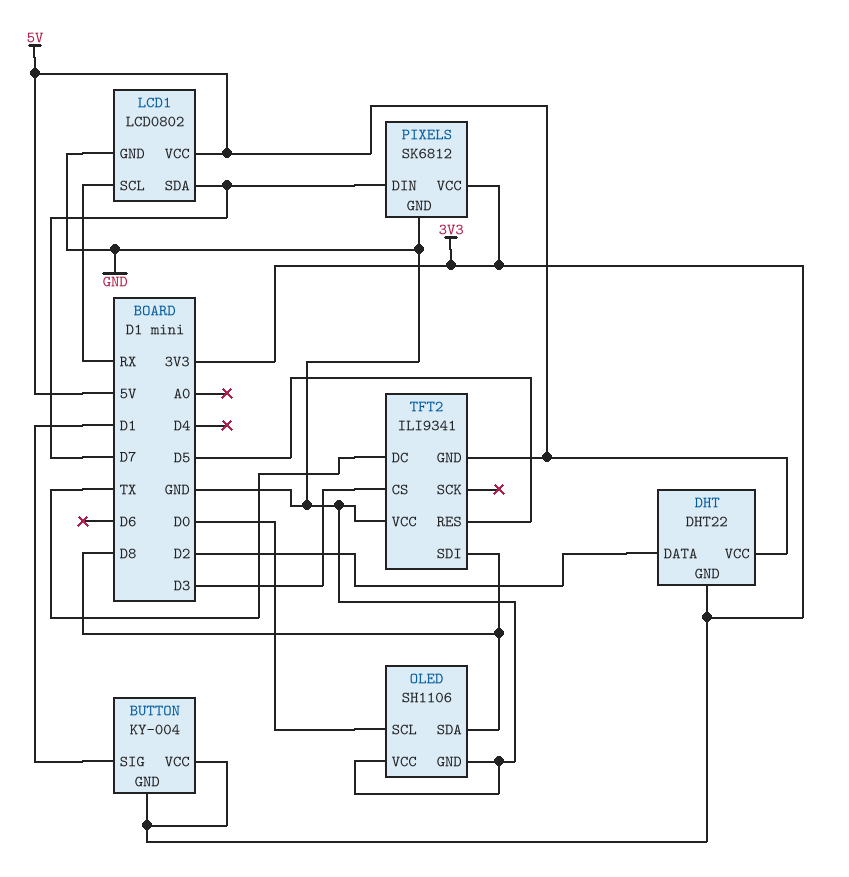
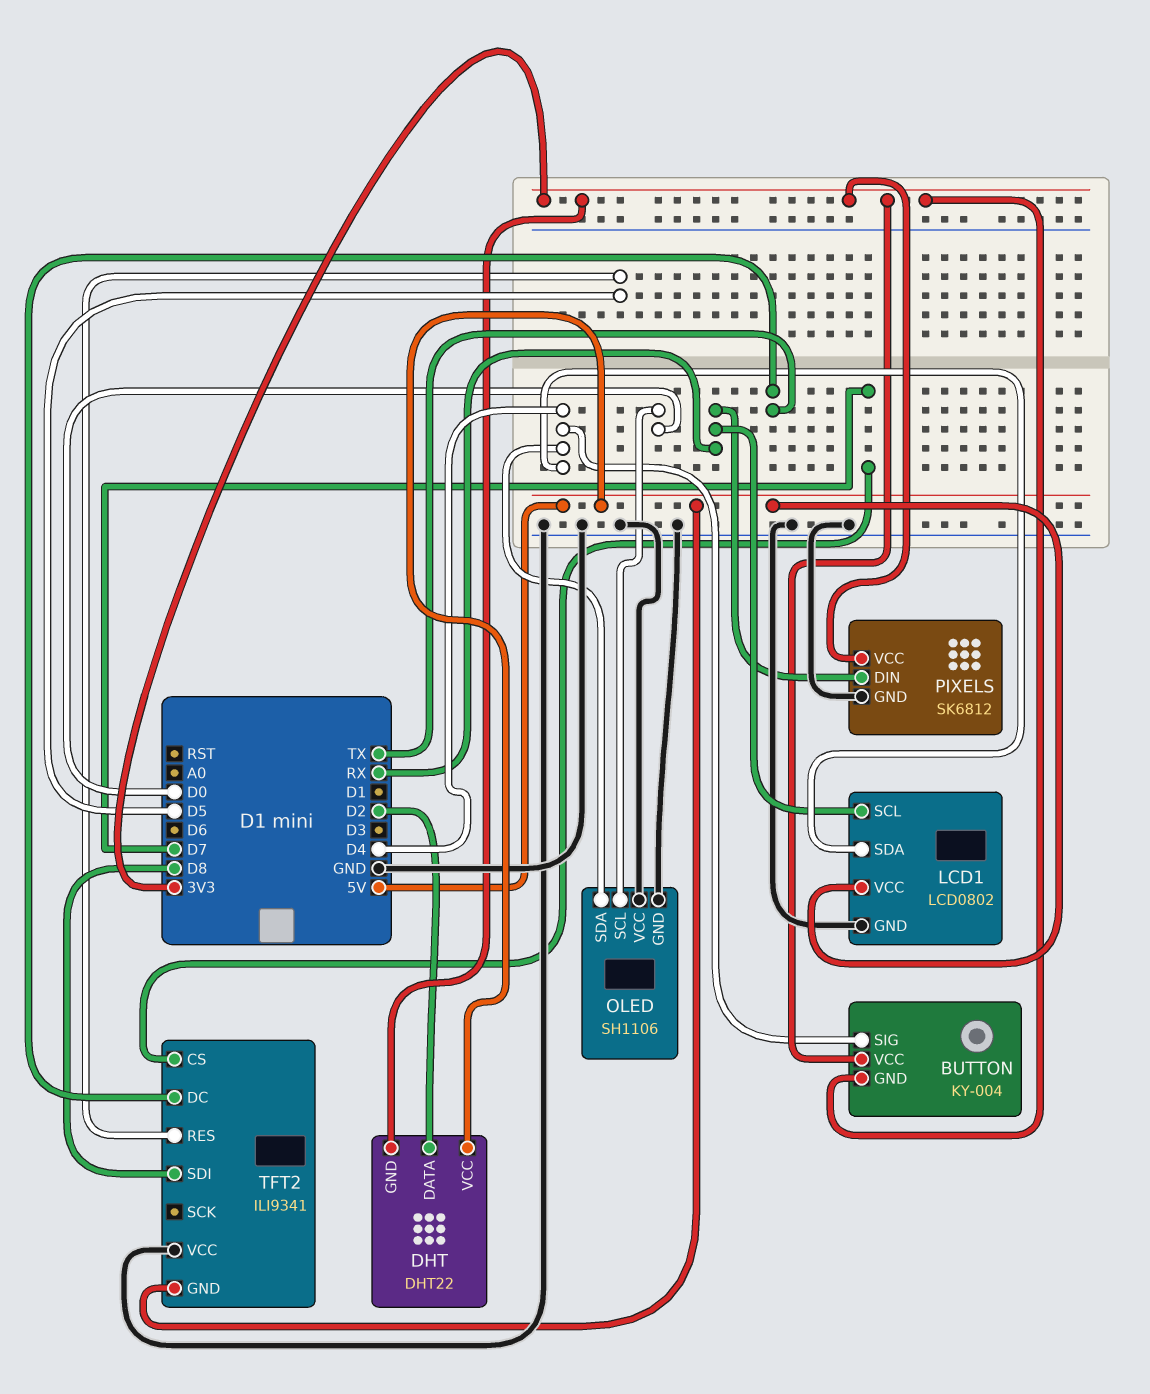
BUTTON pin SIG: D1 -> D4
LCD1 pin SDA: D7 -> D4
OLED pin SDA: D8 -> D4
PIXELS pin DIN: D7 -> RX
TFT2 pin CS: D3 -> D7

